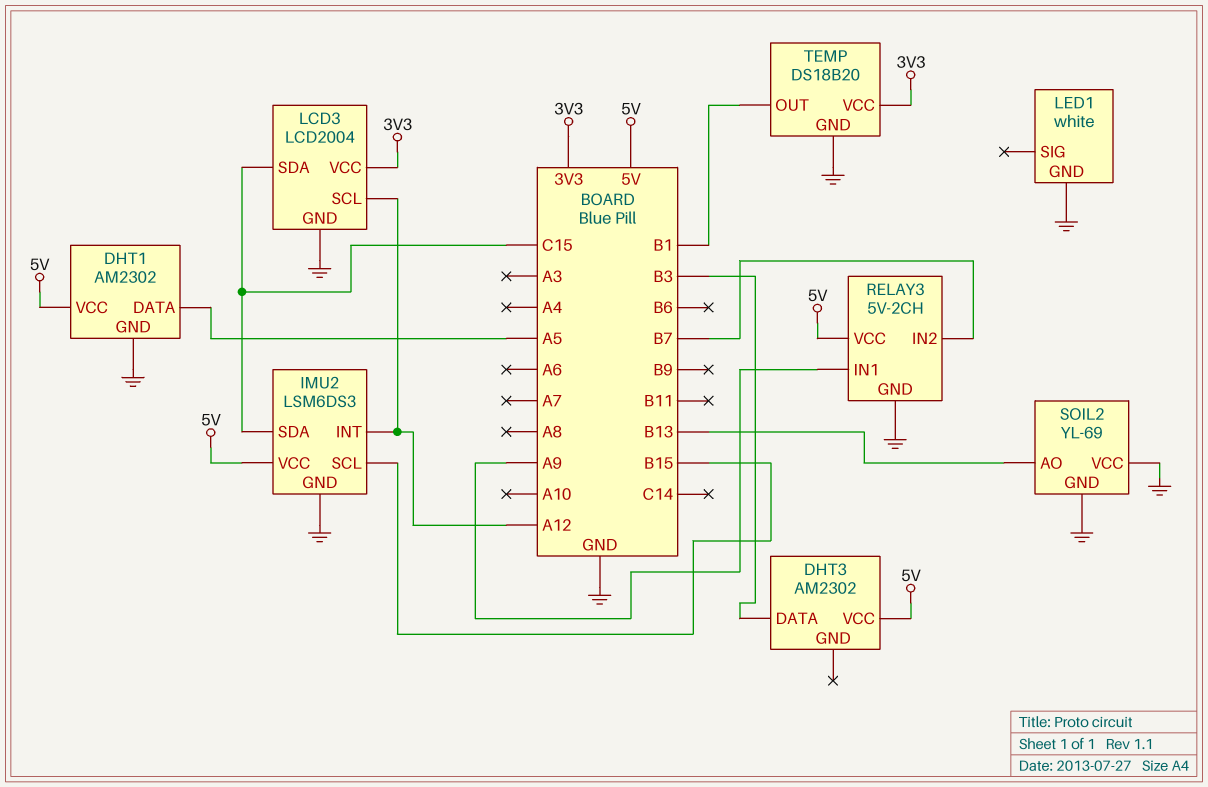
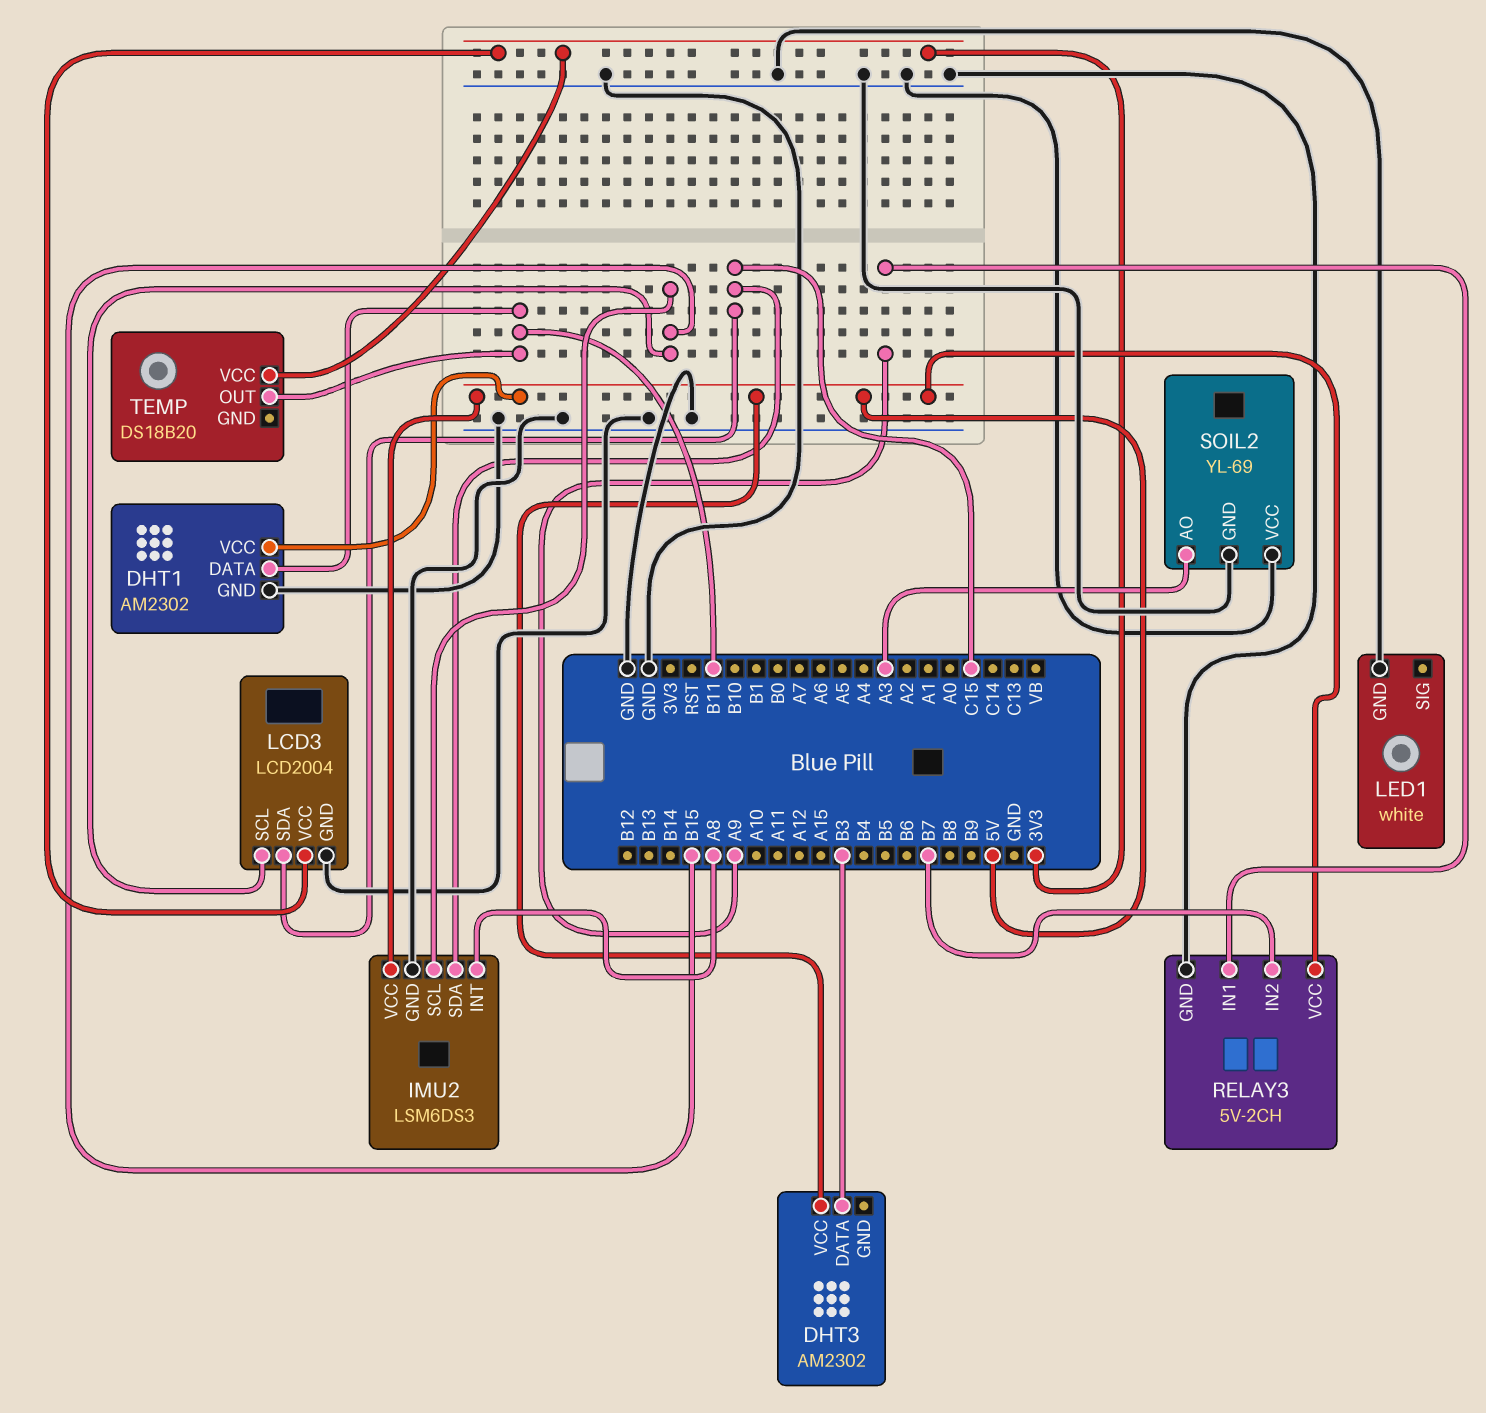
DHT1 pin DATA: A5 -> B11
IMU2 pin INT: A12 -> A8
LCD3 pin SCL: A12 -> B15
SOIL2 pin AO: B13 -> A3
TEMP pin GND: GND -> none
TEMP pin OUT: B1 -> B11

